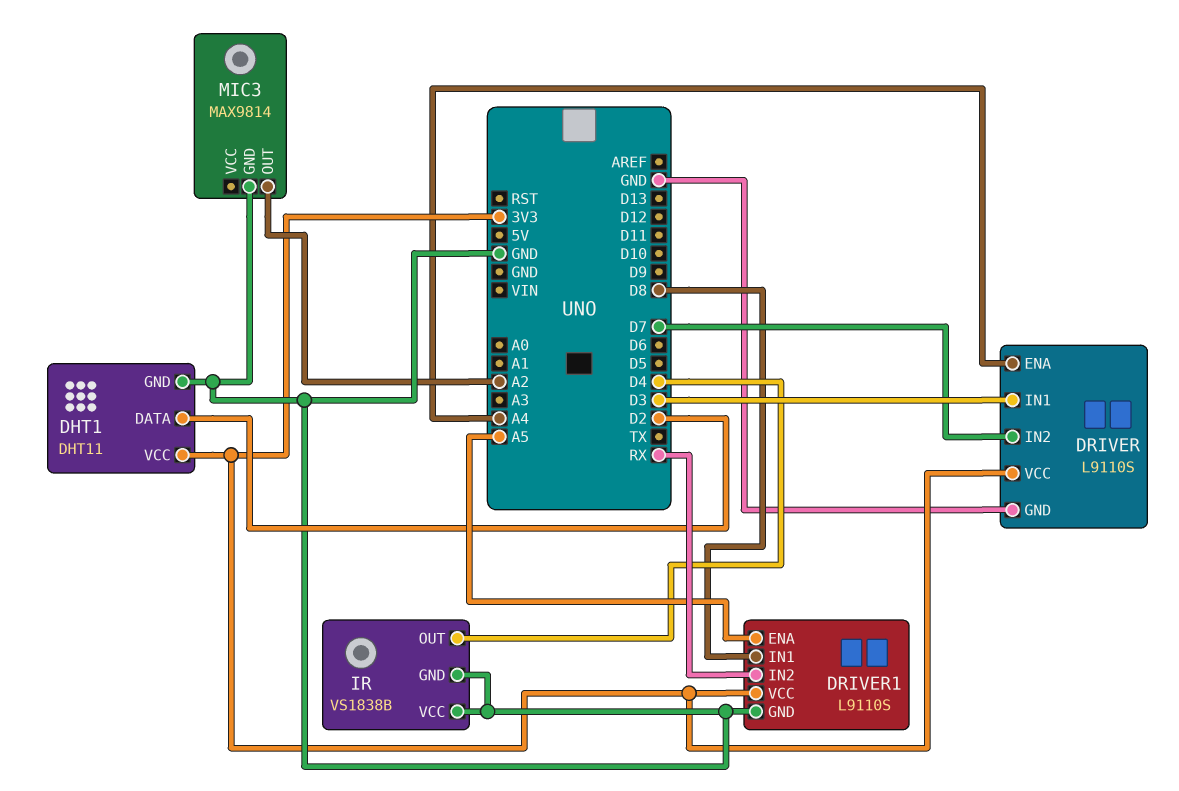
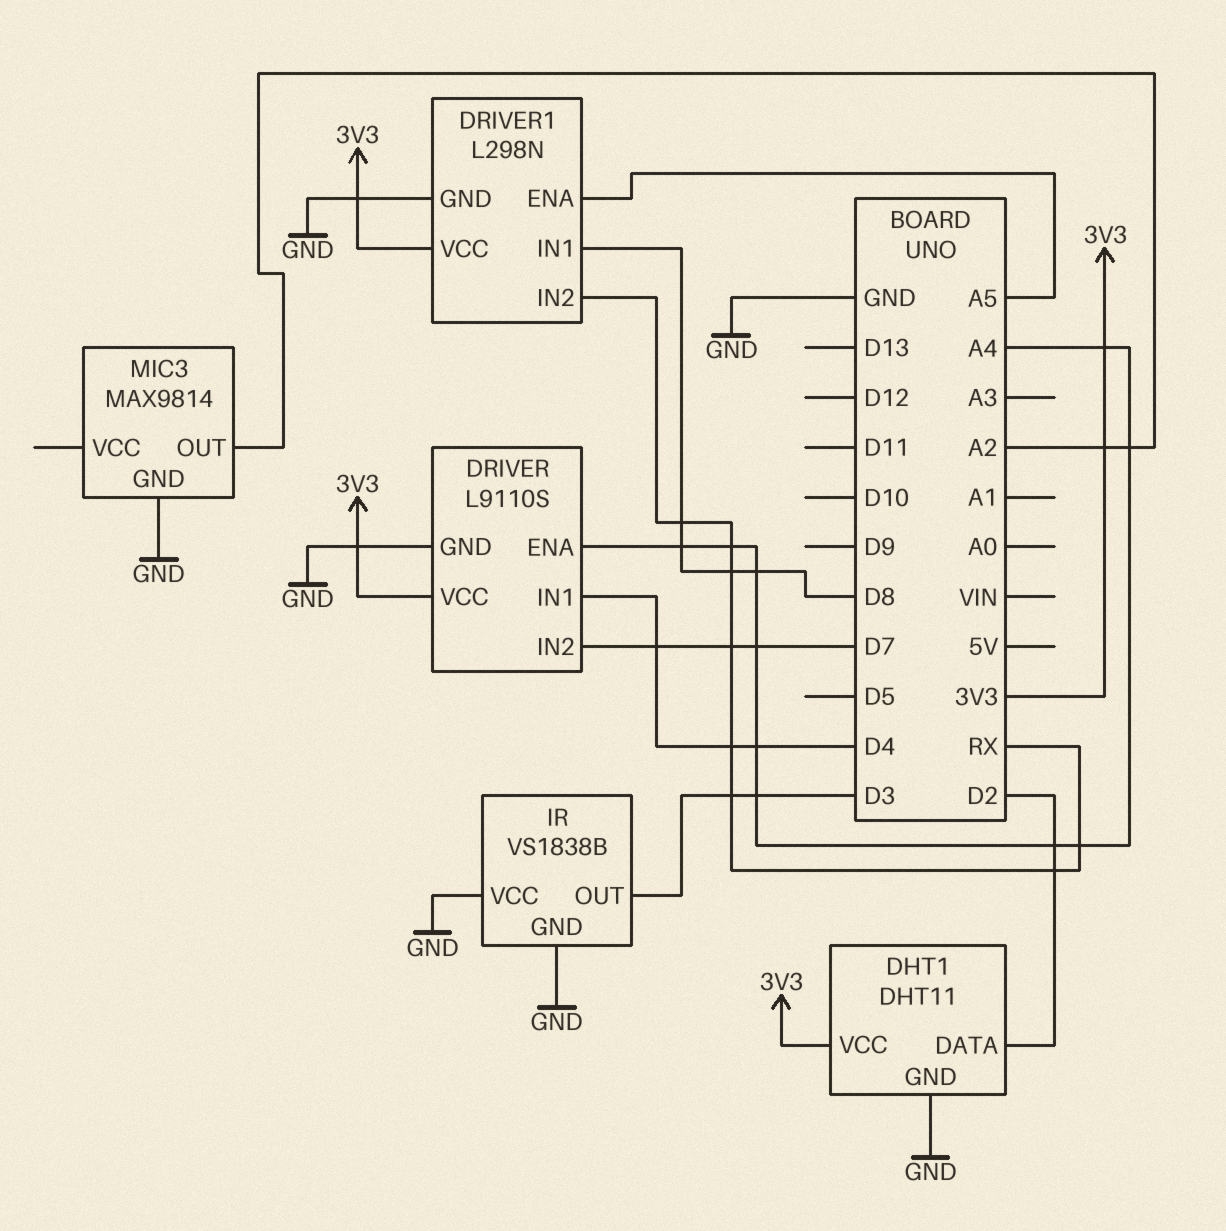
DRIVER pin IN1: D3 -> D4
DRIVER1: L9110S -> L298N
IR pin OUT: D4 -> D3

